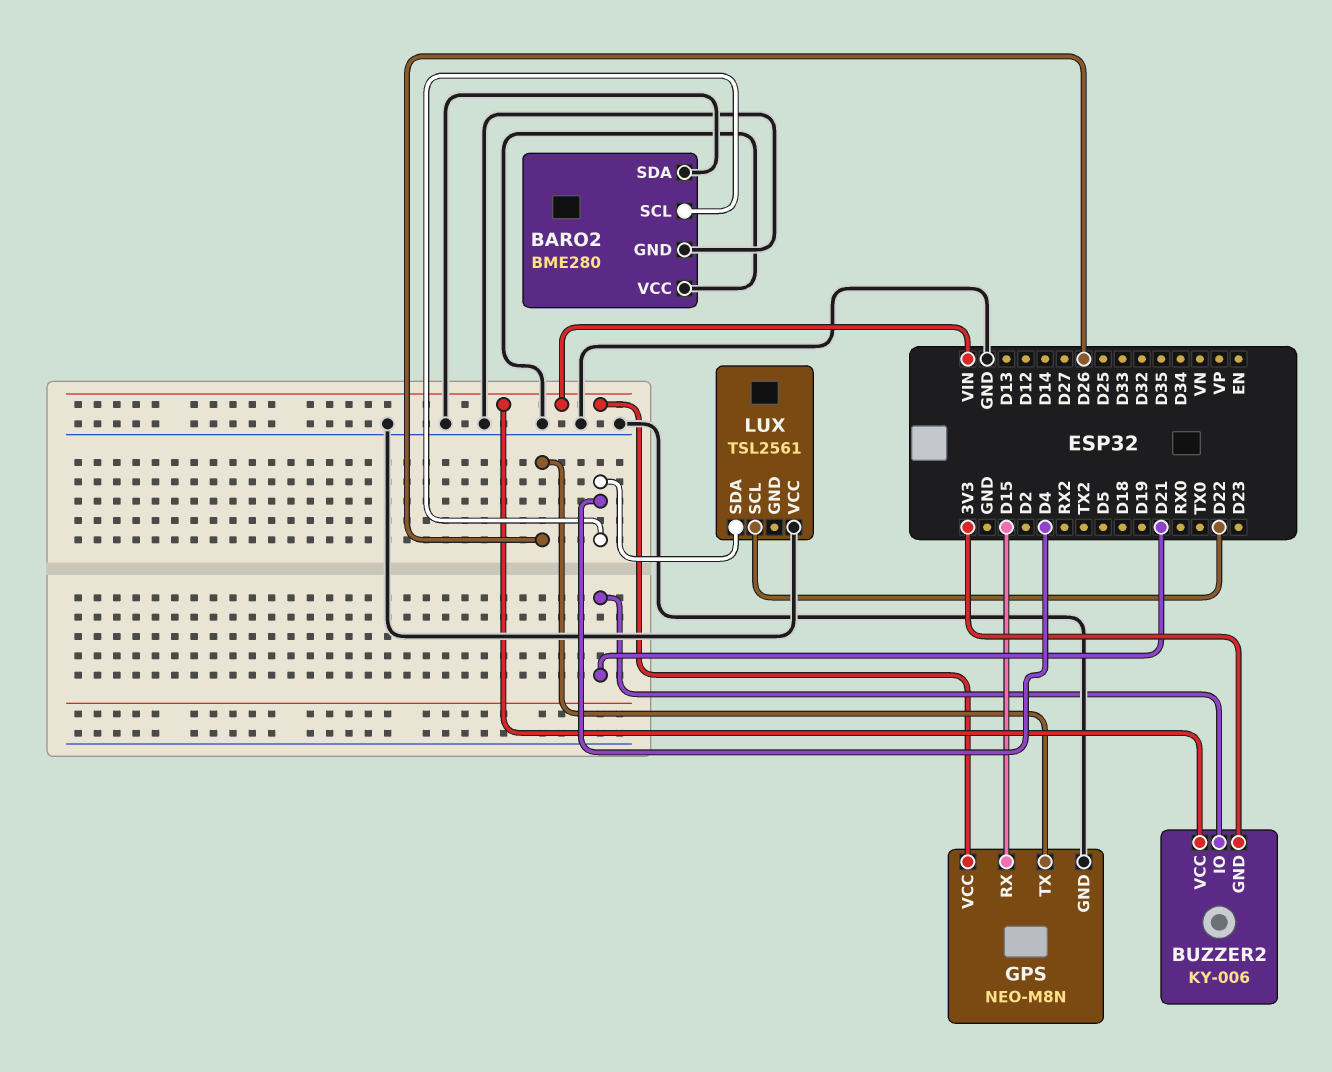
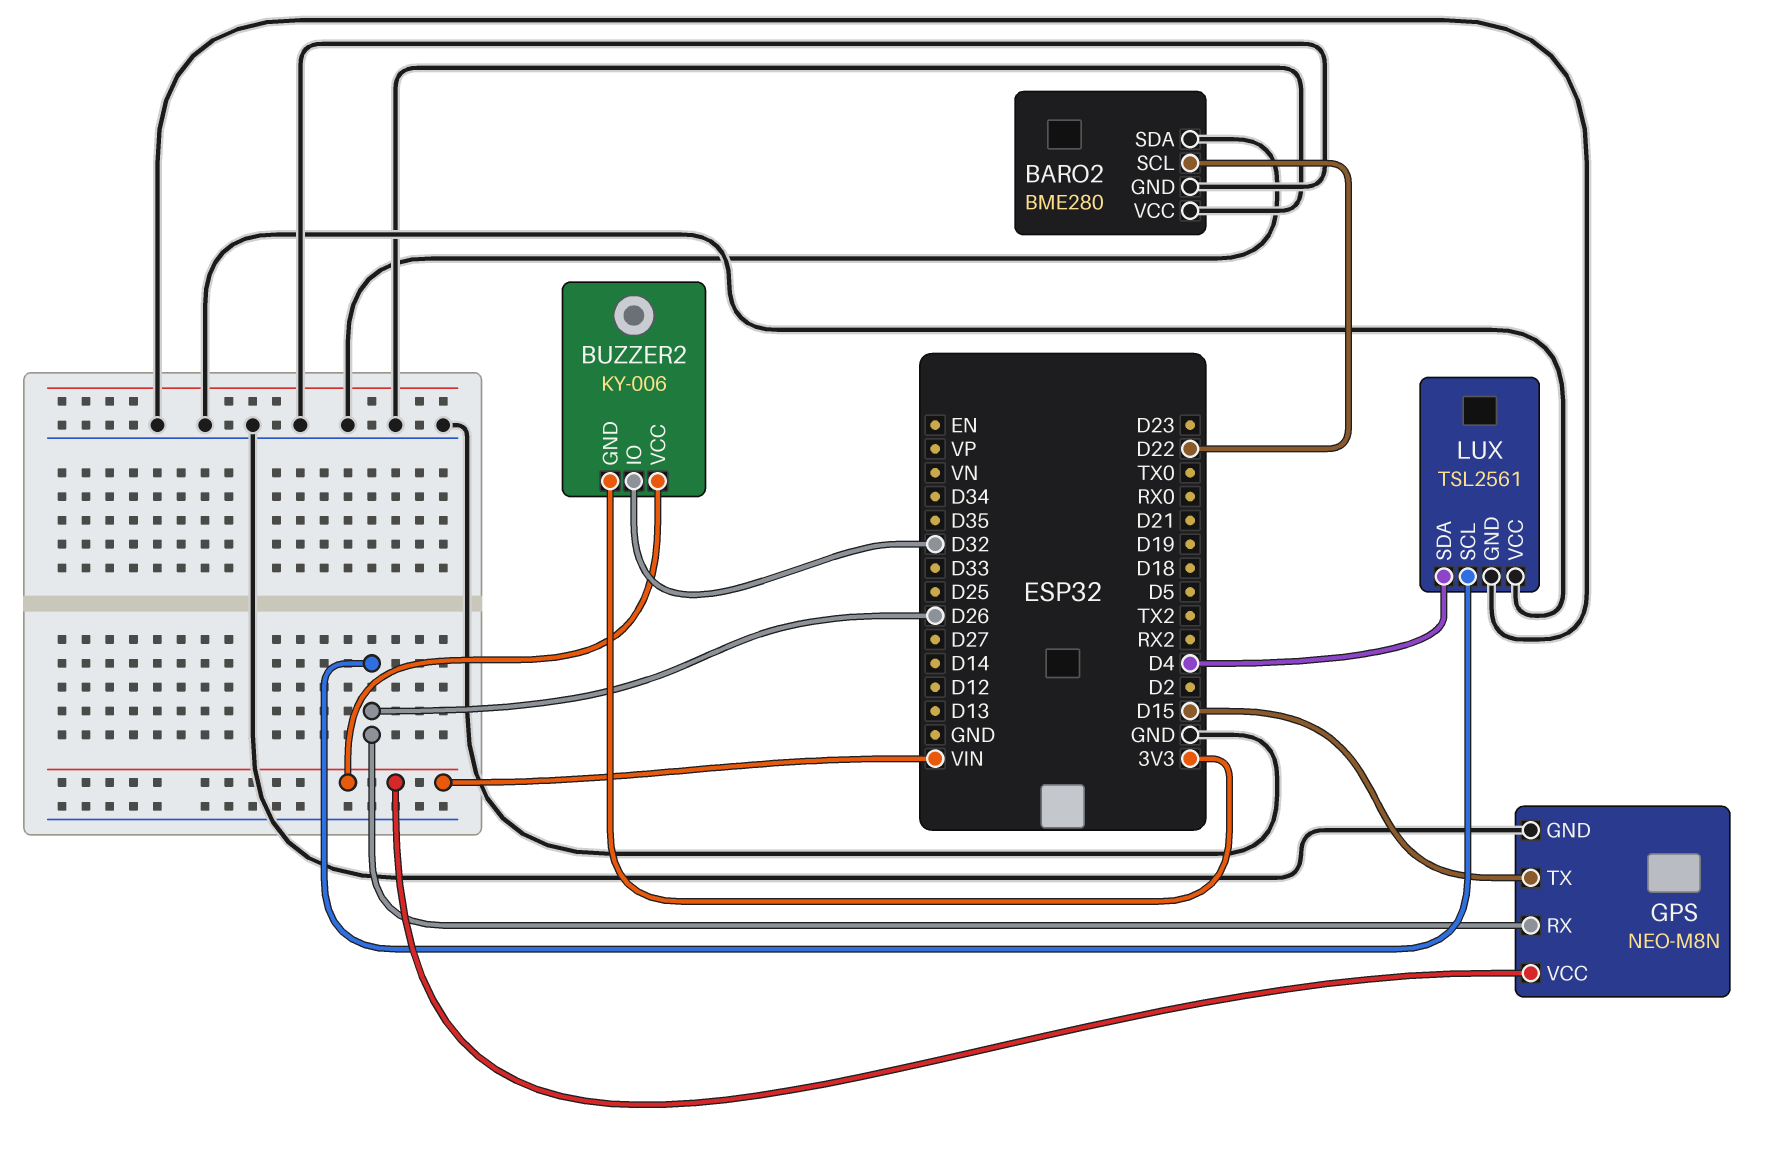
BARO2 pin SCL: D4 -> D22
BUZZER2 pin IO: D21 -> D32
GPS pin RX: D15 -> D26
GPS pin TX: D26 -> D15
LUX pin GND: none -> GND
LUX pin SCL: D22 -> D26

